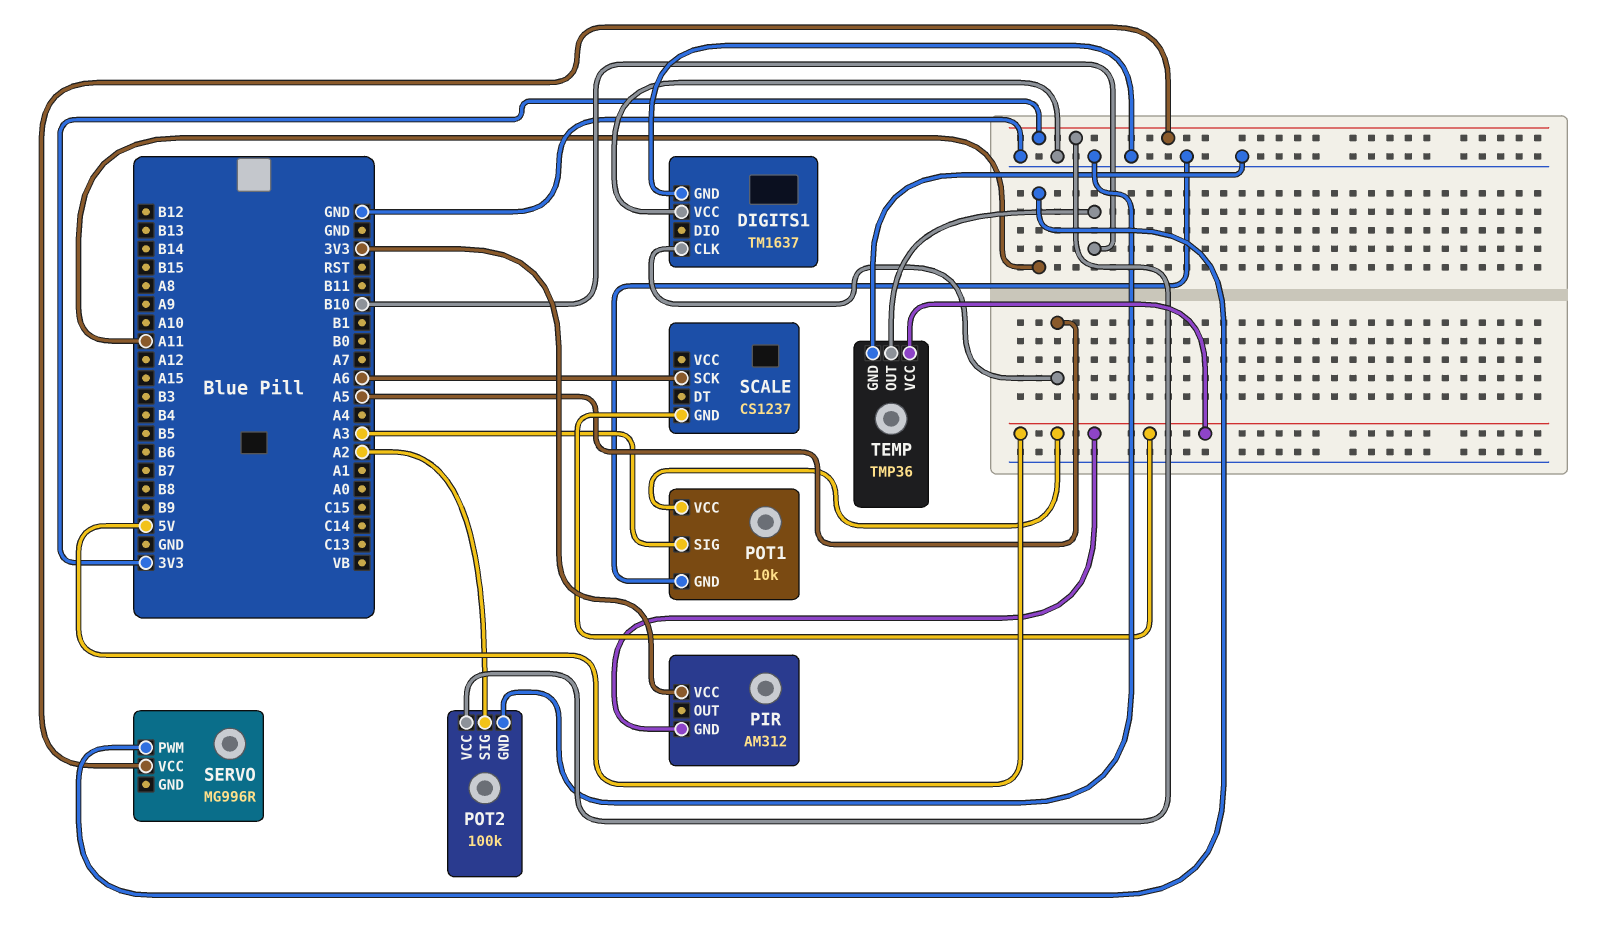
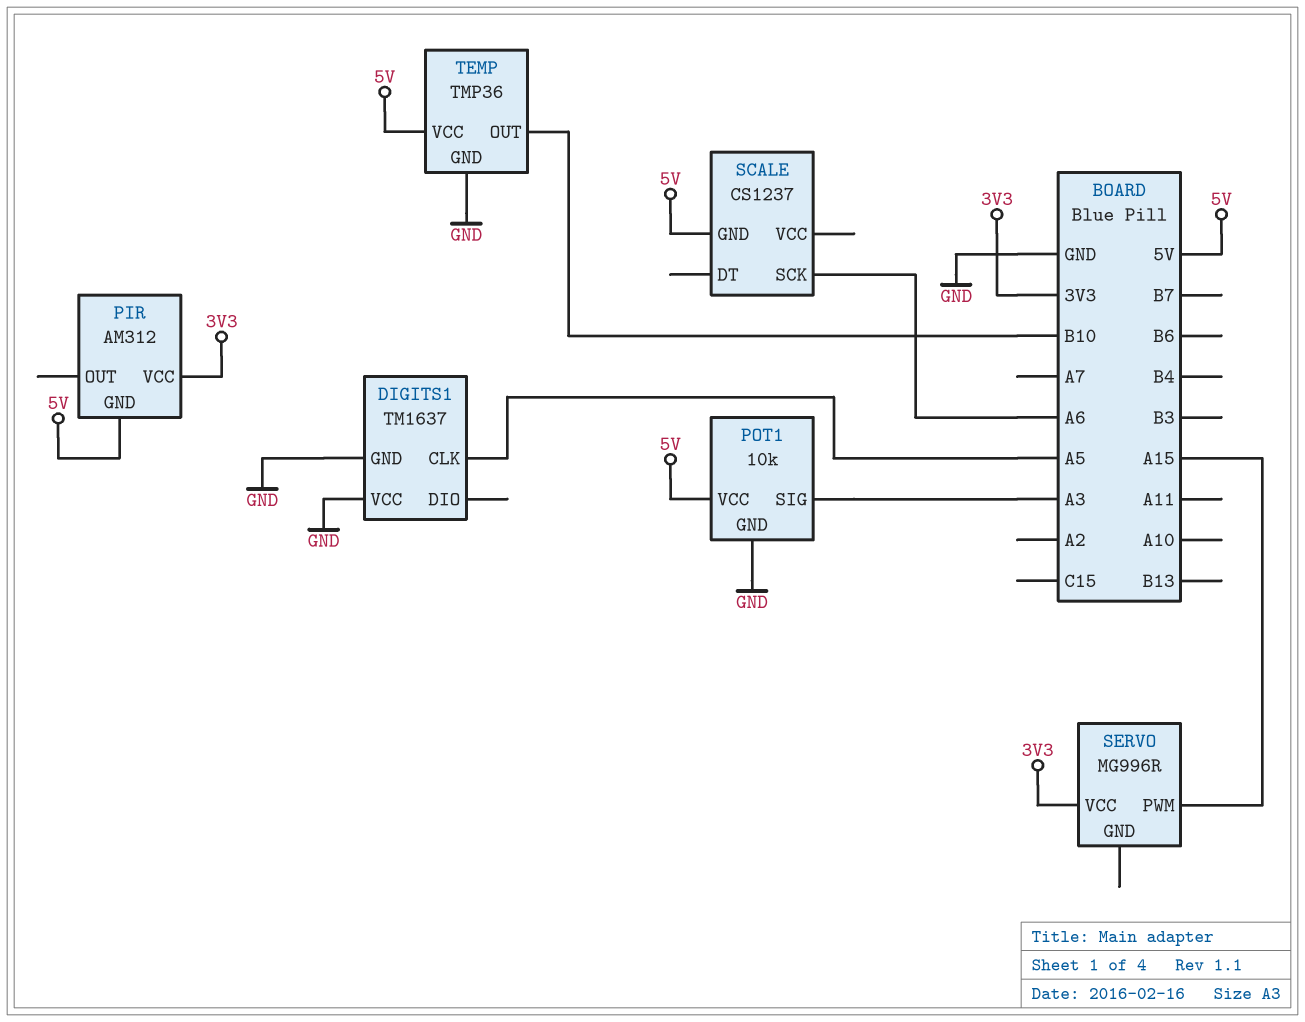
POT2: 100k -> none
POT2 pin GND: GND -> none
POT2 pin SIG: A2 -> none
POT2 pin VCC: 3V3 -> none
SERVO pin PWM: A11 -> A15

